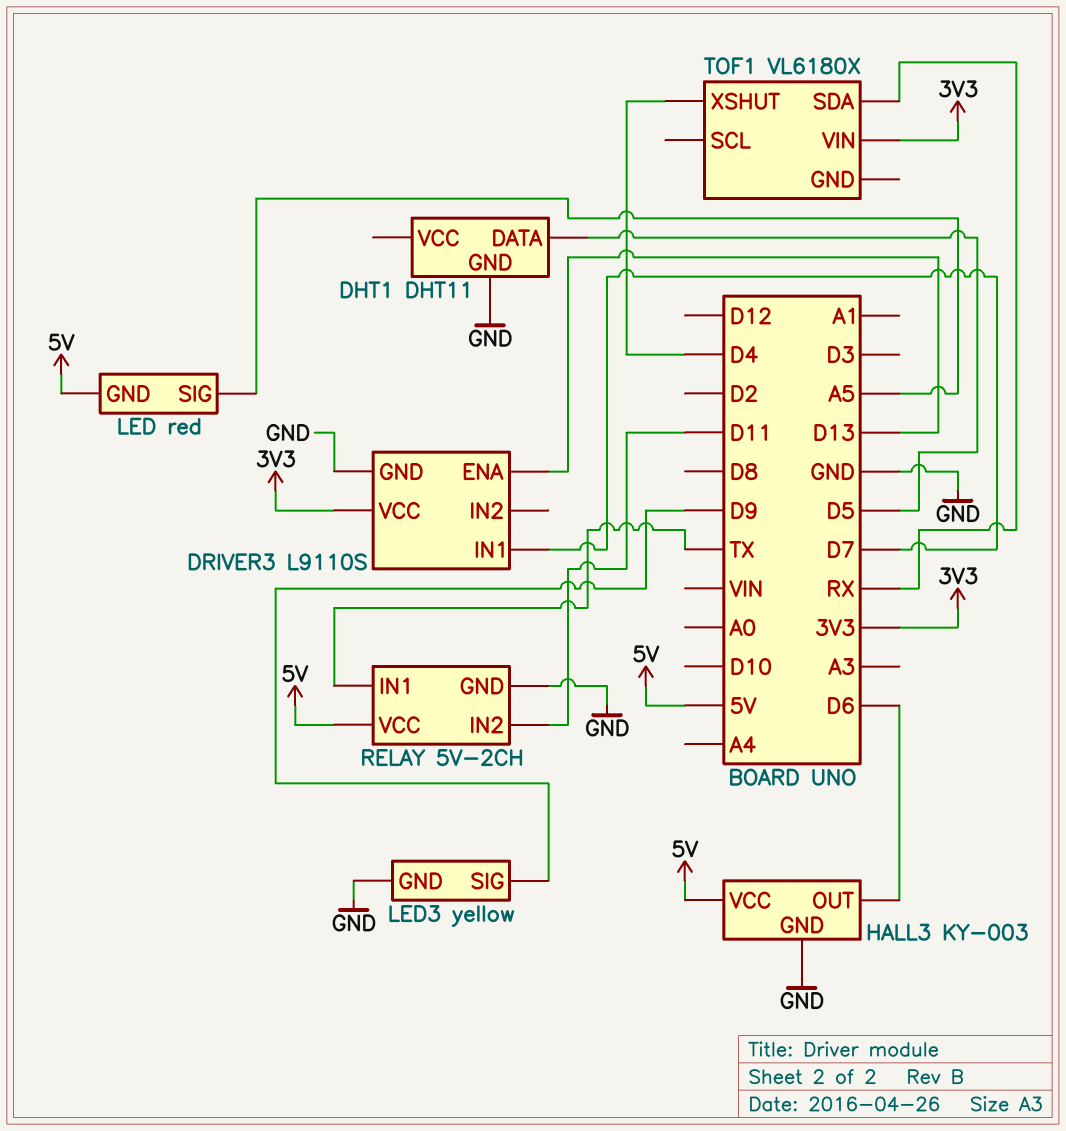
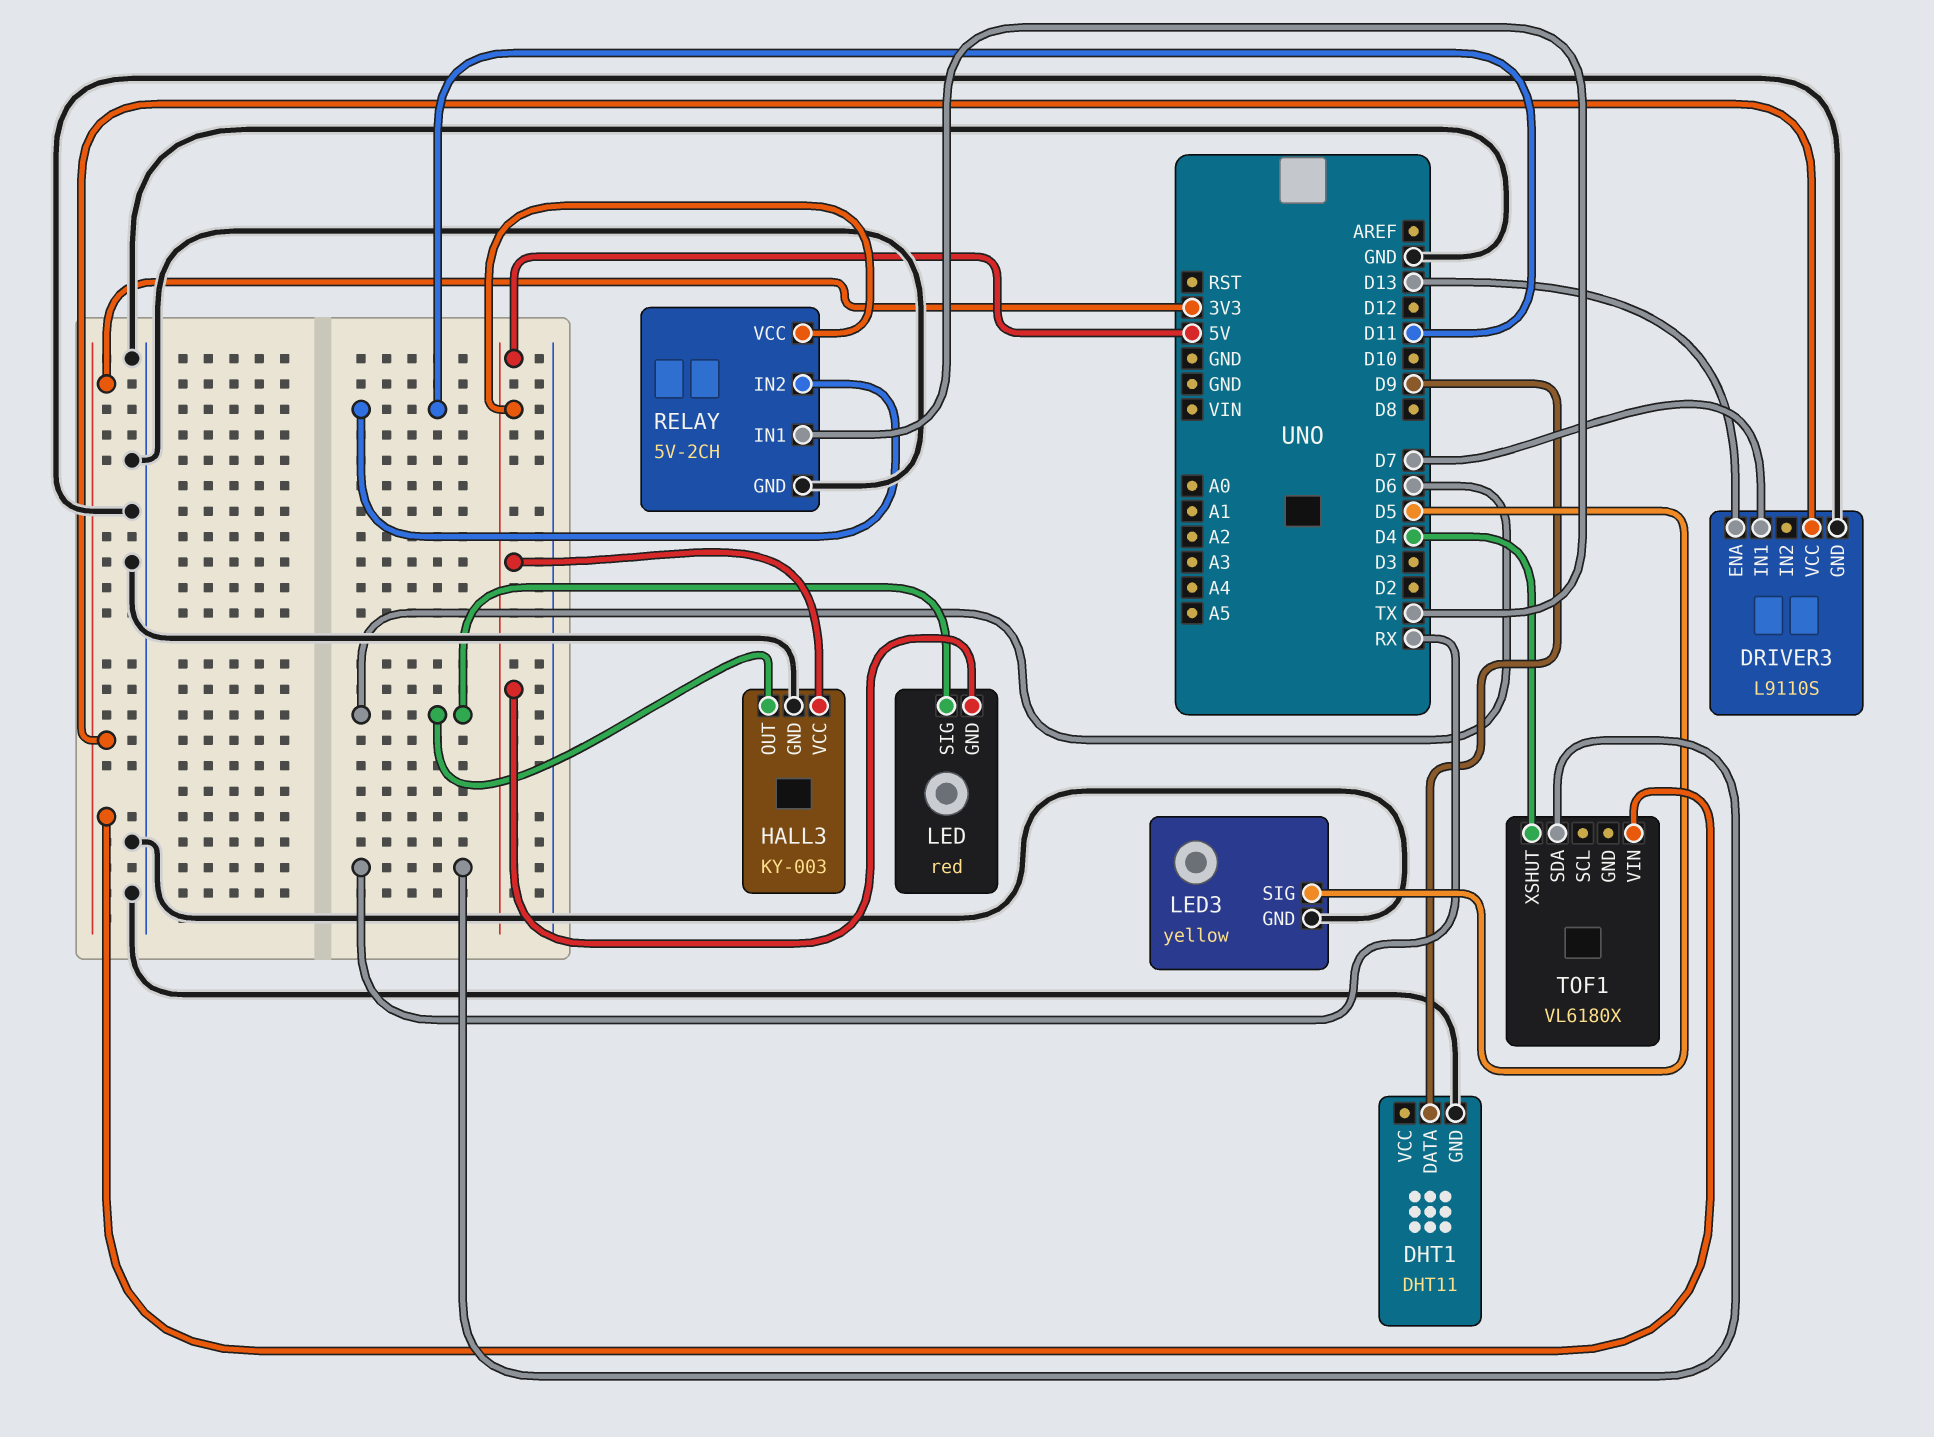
DHT1 pin DATA: D5 -> D9
LED pin SIG: A5 -> D6
LED3 pin SIG: D9 -> D5

